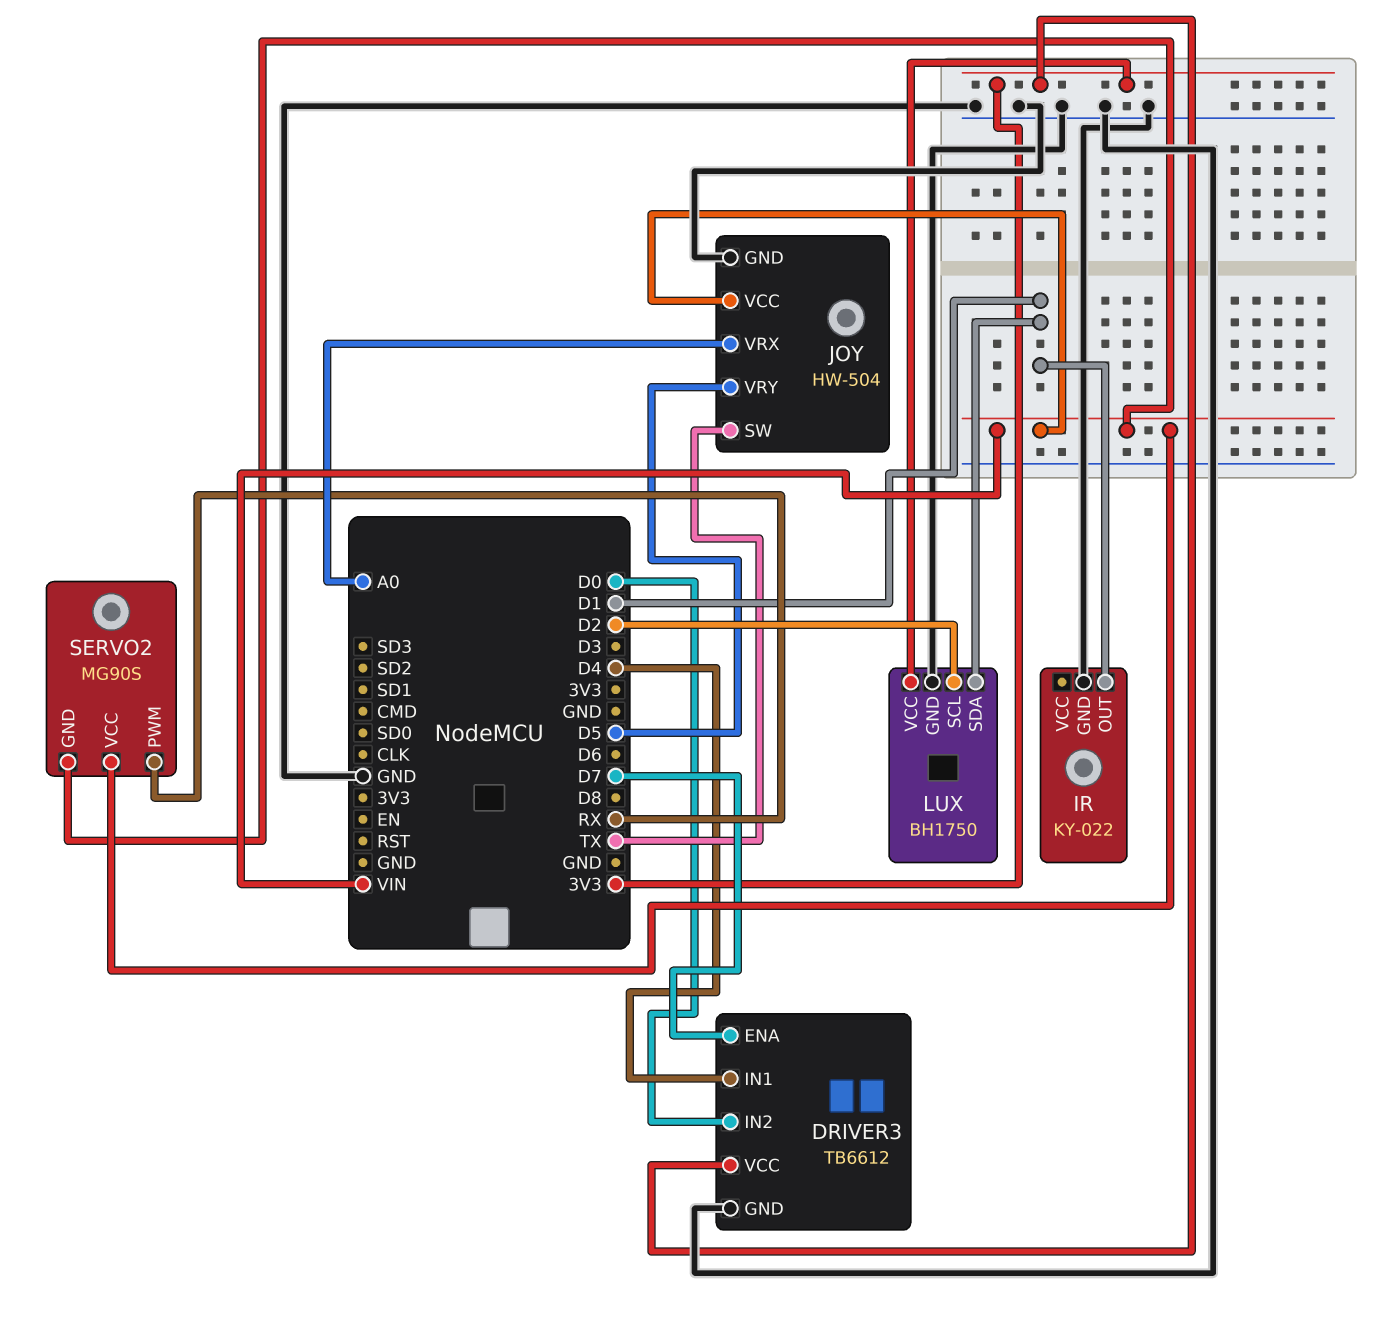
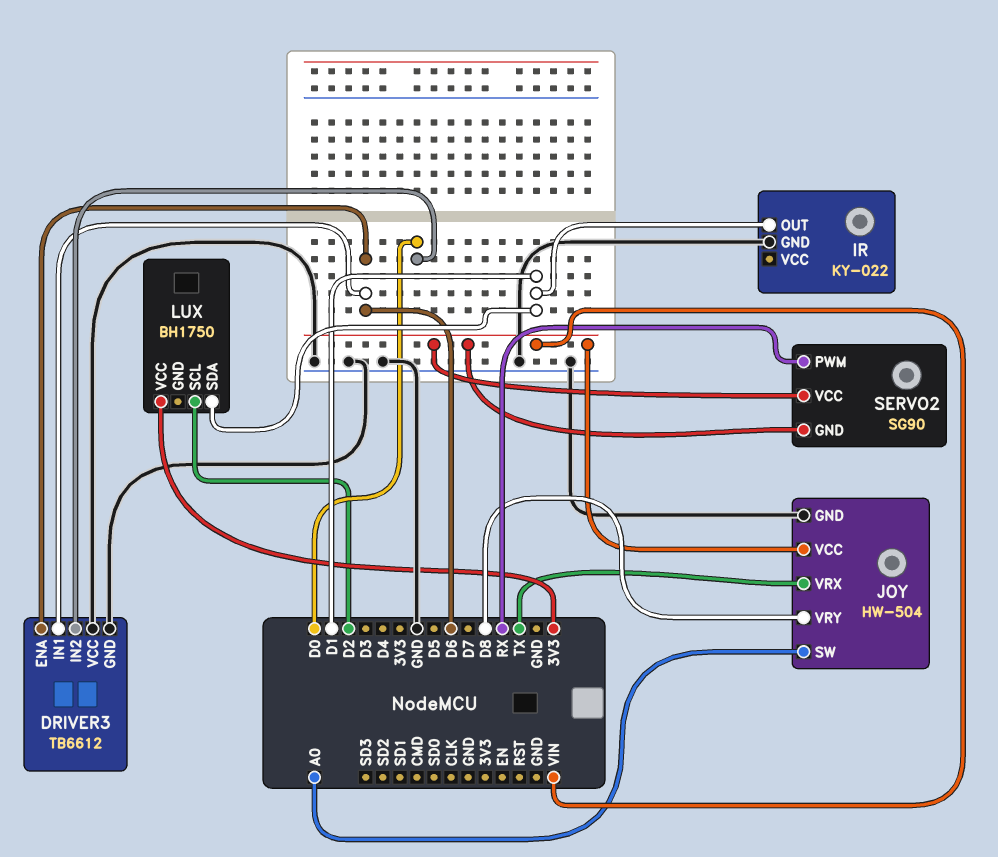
DRIVER3 pin ENA: D7 -> D6
DRIVER3 pin IN1: D4 -> D6
DRIVER3 pin VCC: 3V3 -> GND
JOY pin SW: TX -> A0
JOY pin VRX: A0 -> TX
JOY pin VRY: D5 -> D8
LUX pin GND: GND -> none
SERVO2: MG90S -> SG90

